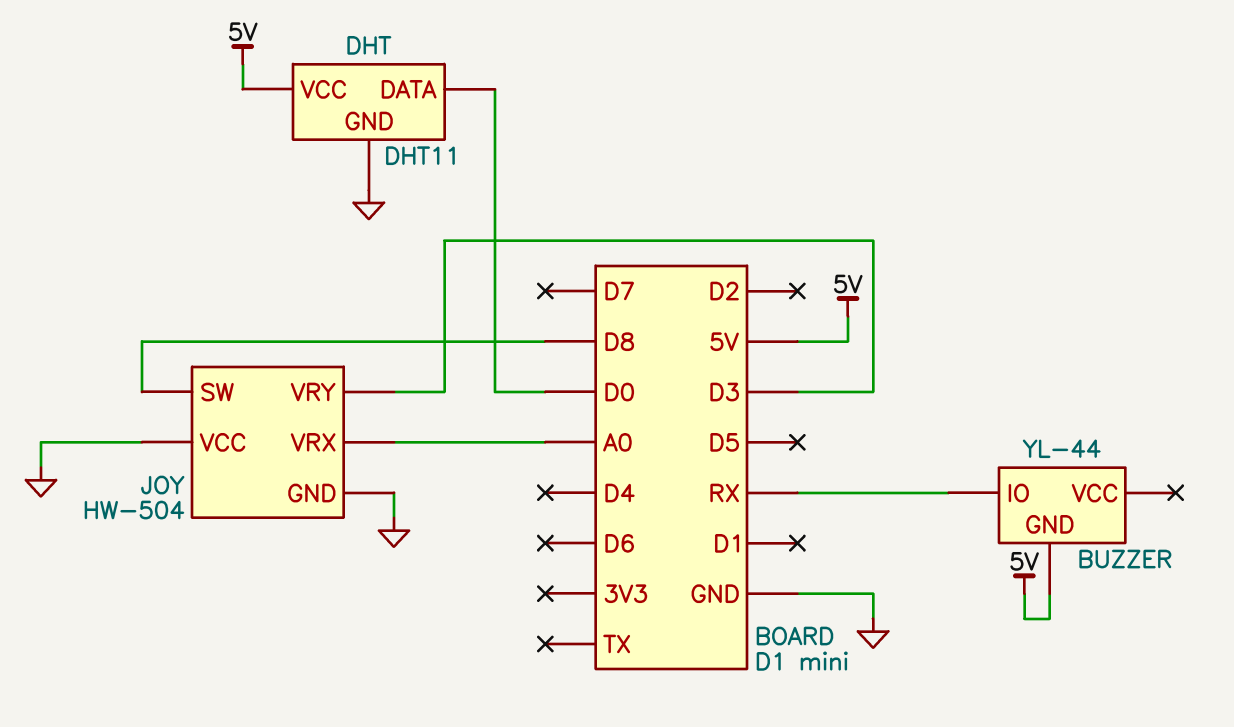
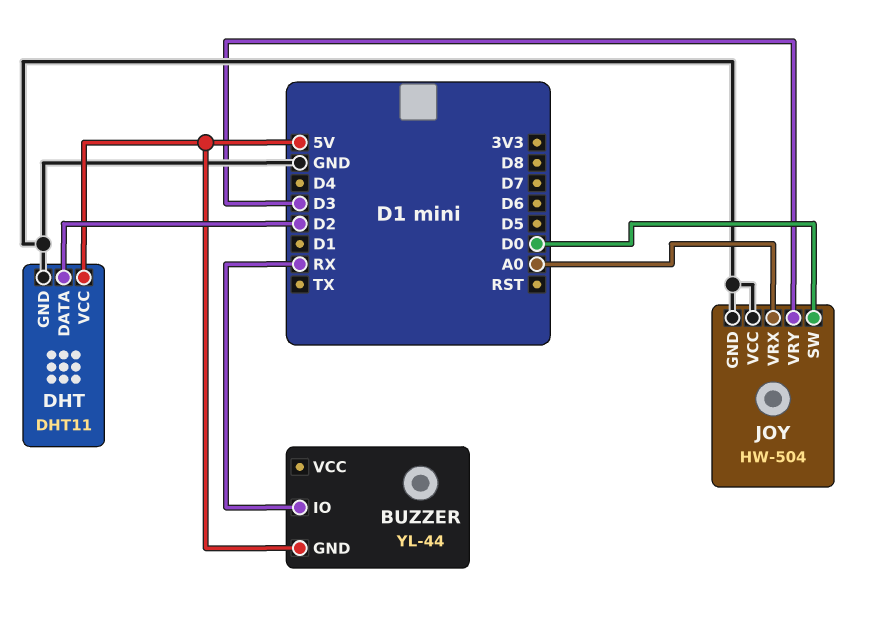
DHT pin DATA: D0 -> D2
JOY pin SW: D8 -> D0

